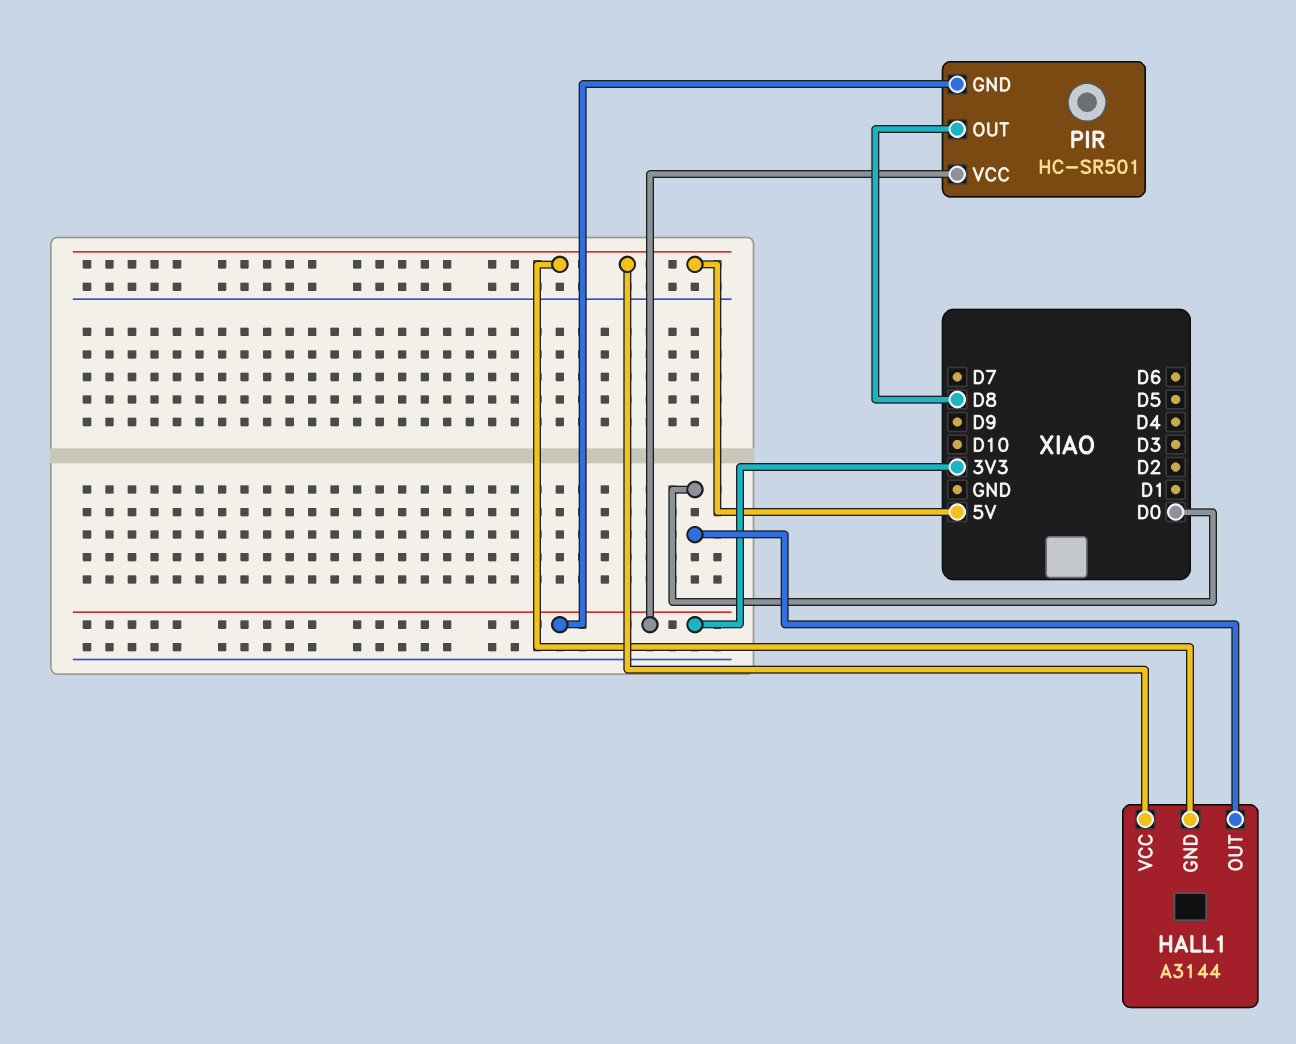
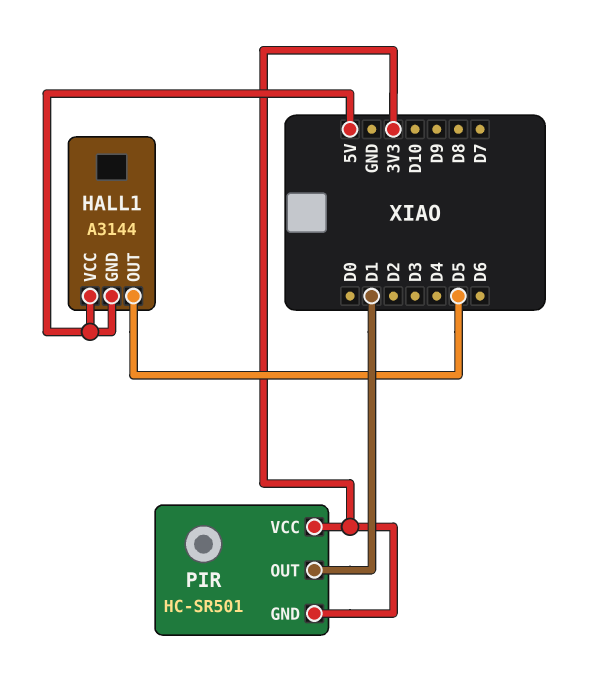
HALL1 pin OUT: D0 -> D5
PIR pin OUT: D8 -> D1

